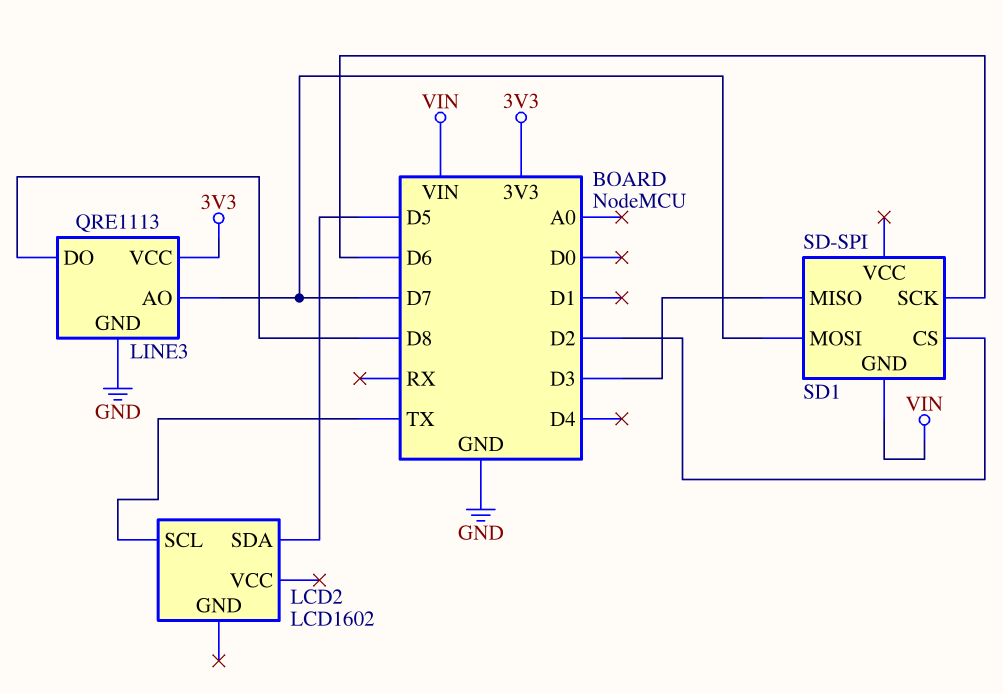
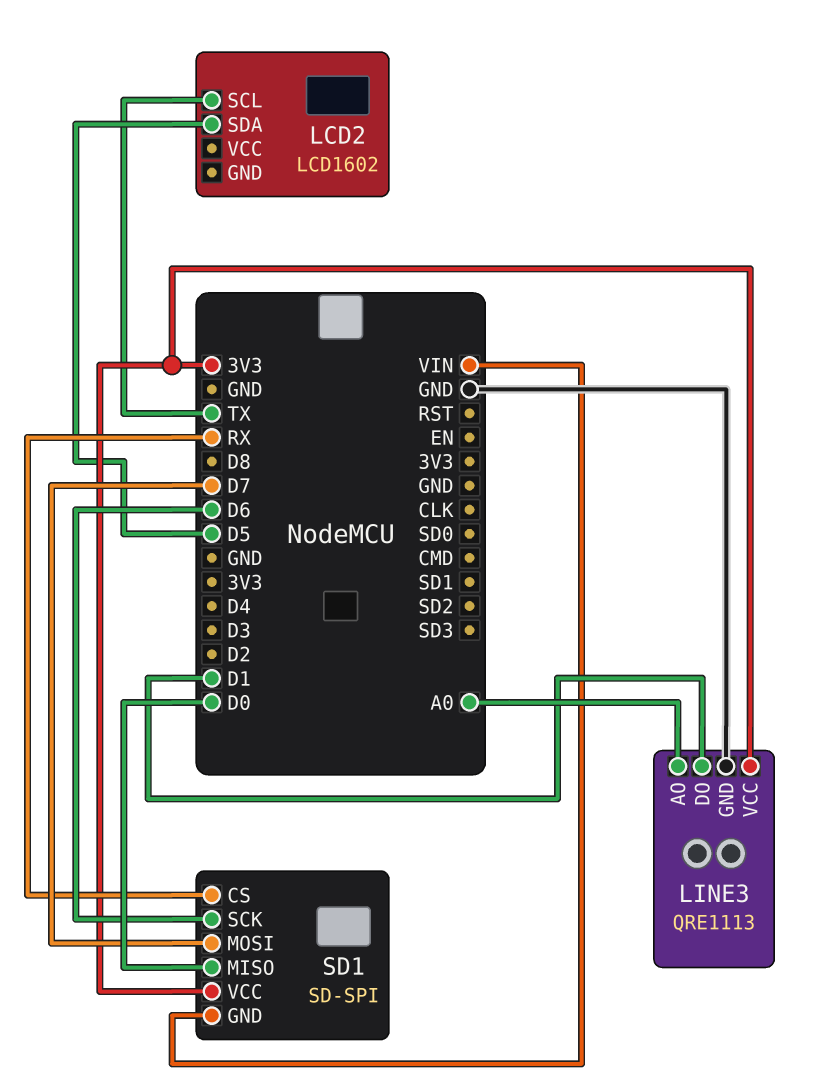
LINE3 pin AO: D7 -> A0
LINE3 pin DO: D8 -> D1
SD1 pin CS: D2 -> RX
SD1 pin MISO: D3 -> D0
SD1 pin VCC: none -> 3V3

